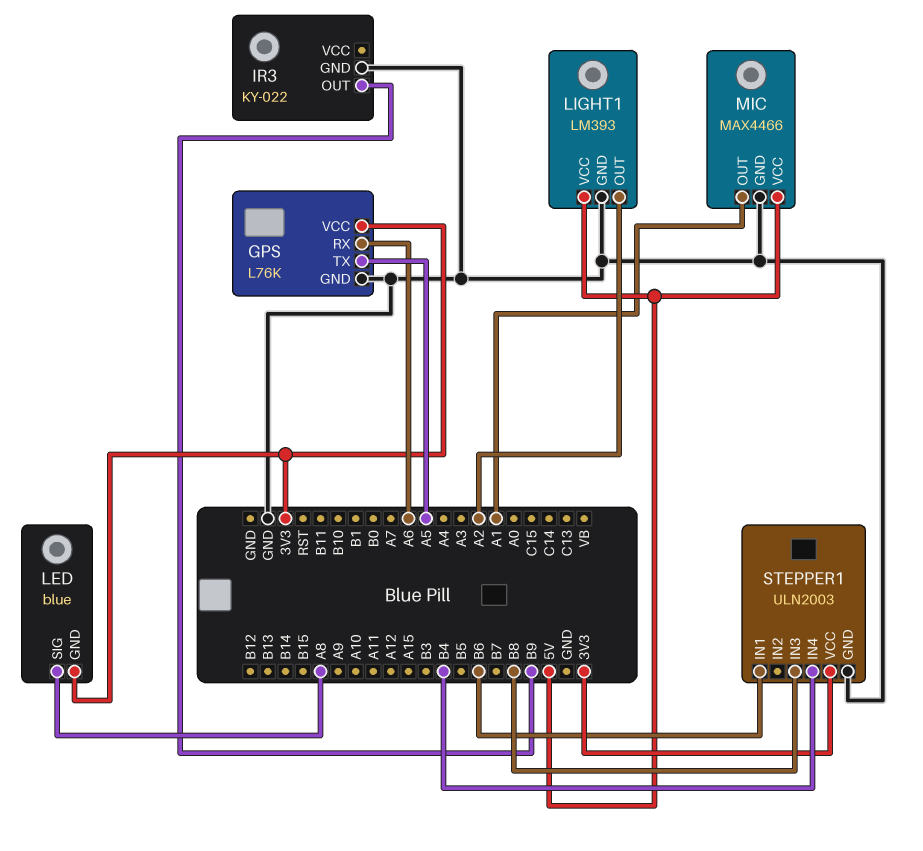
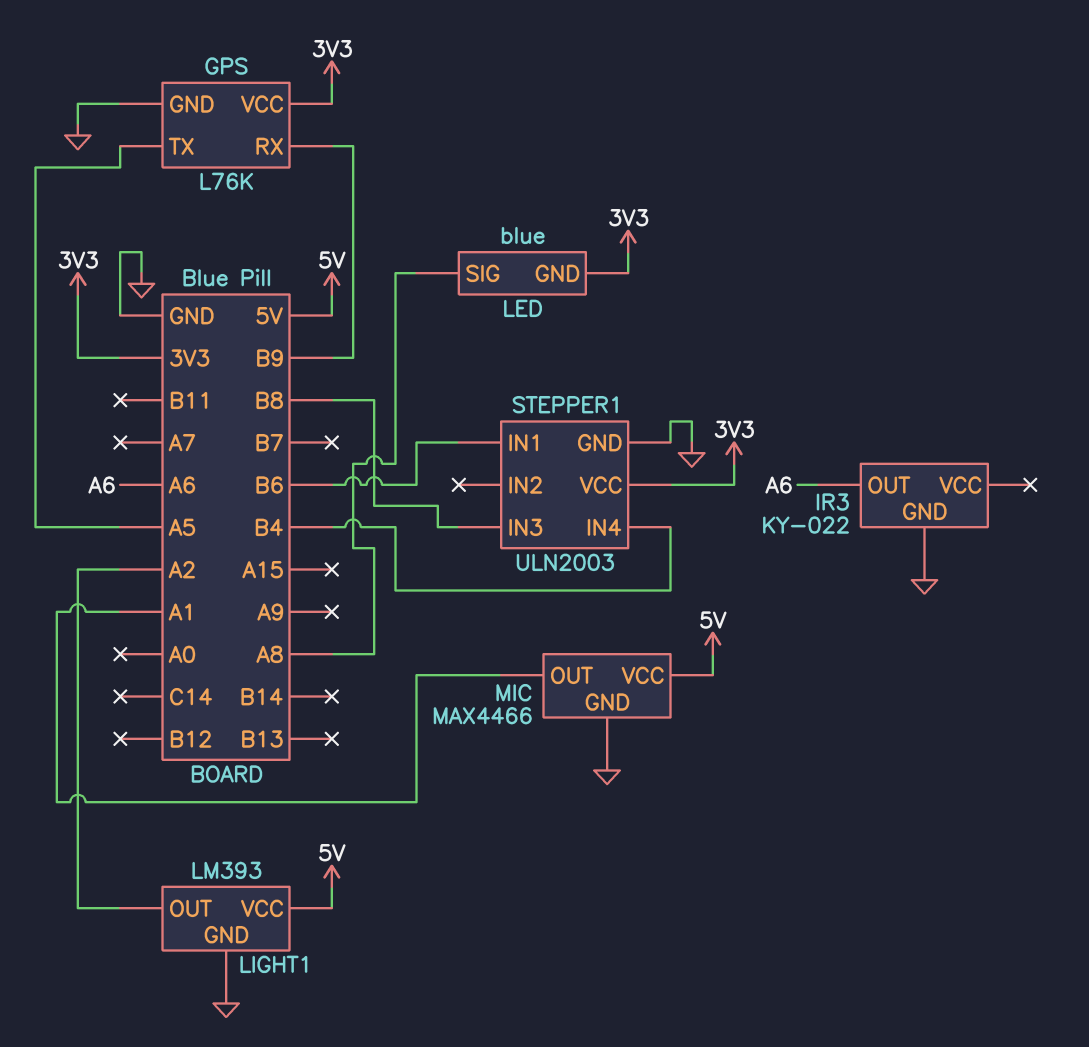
GPS pin RX: A6 -> B9
IR3 pin OUT: B9 -> A6

